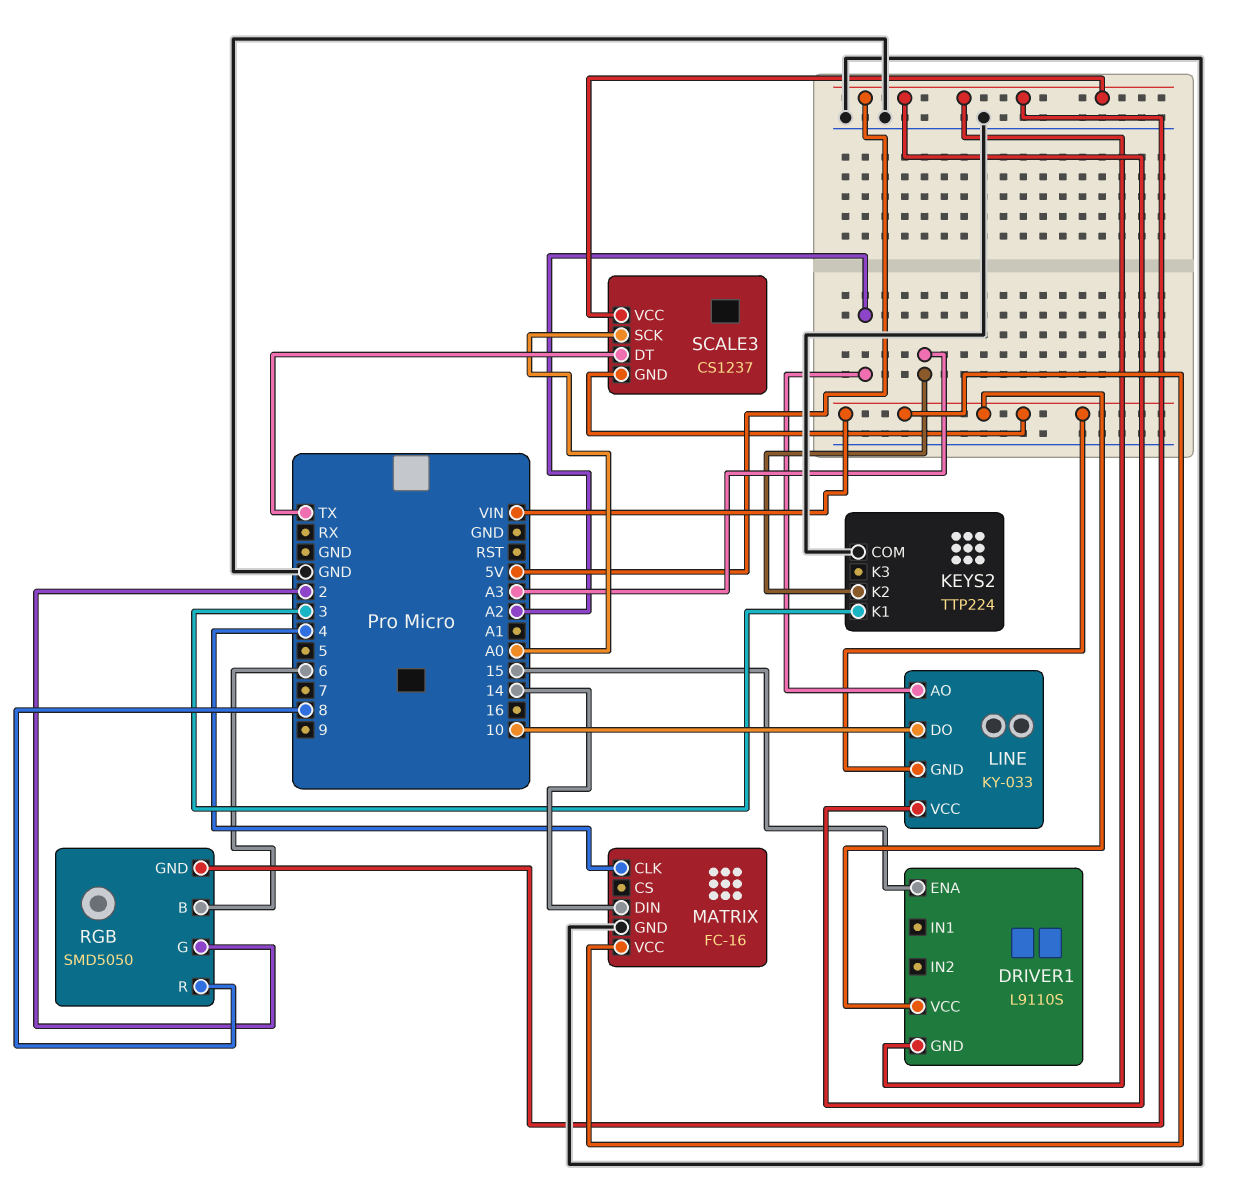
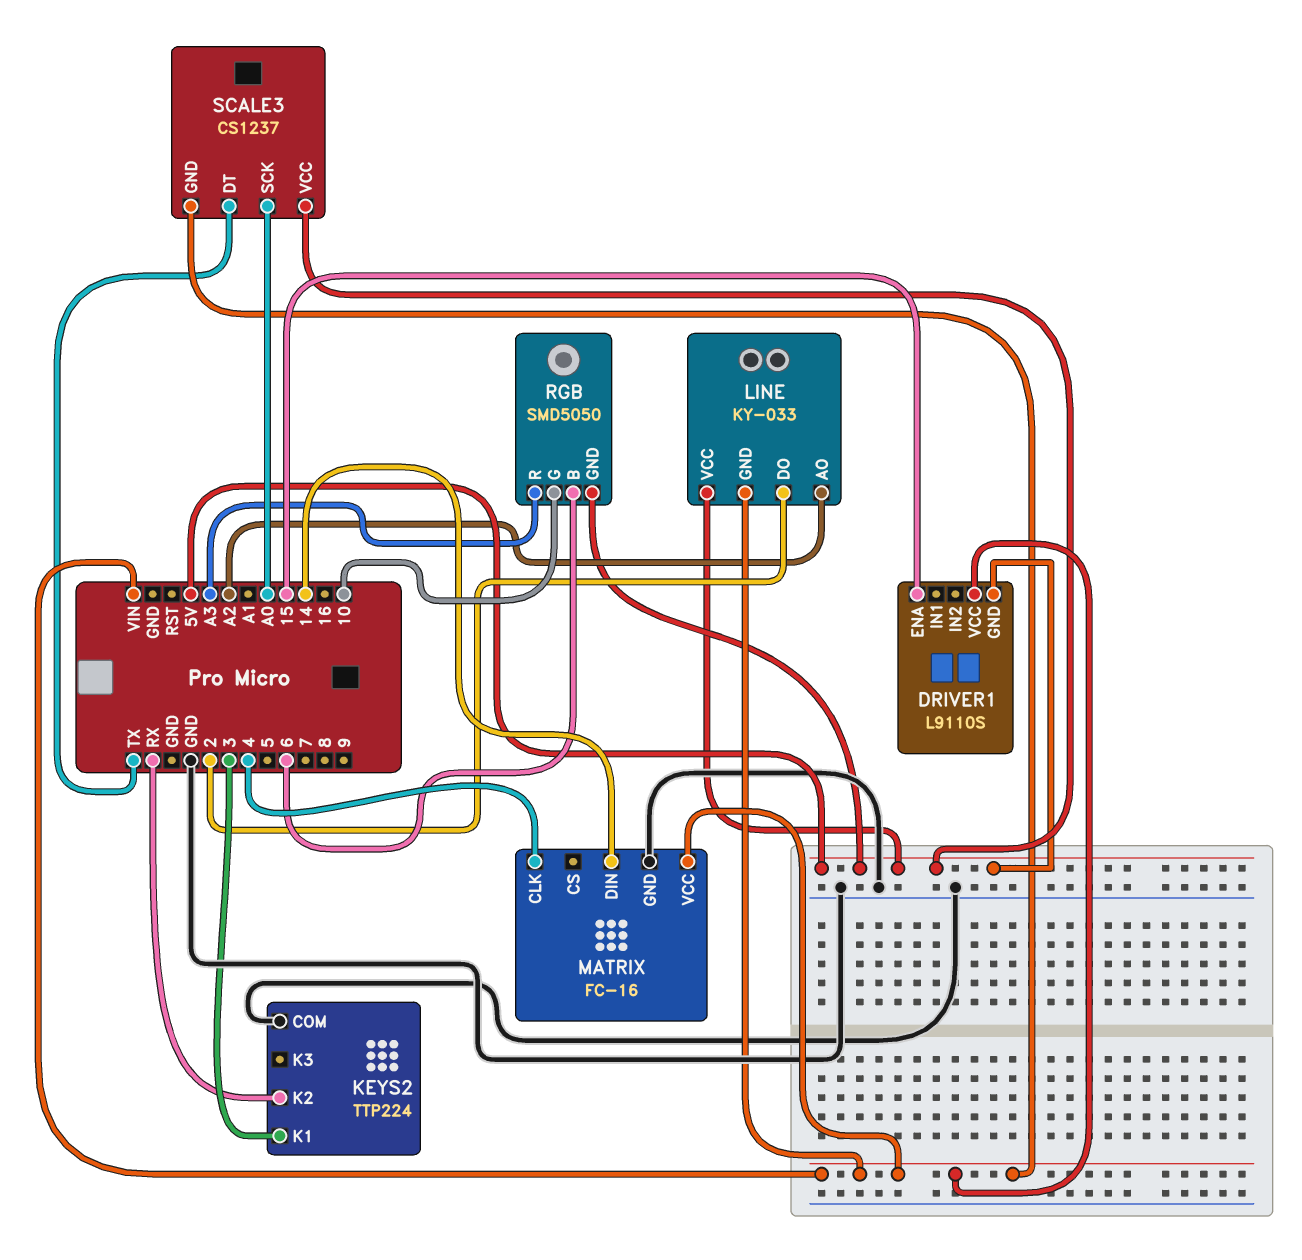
KEYS2 pin K2: A3 -> RX
LINE pin DO: 10 -> 2
RGB pin G: 2 -> 10
RGB pin R: 8 -> A3

